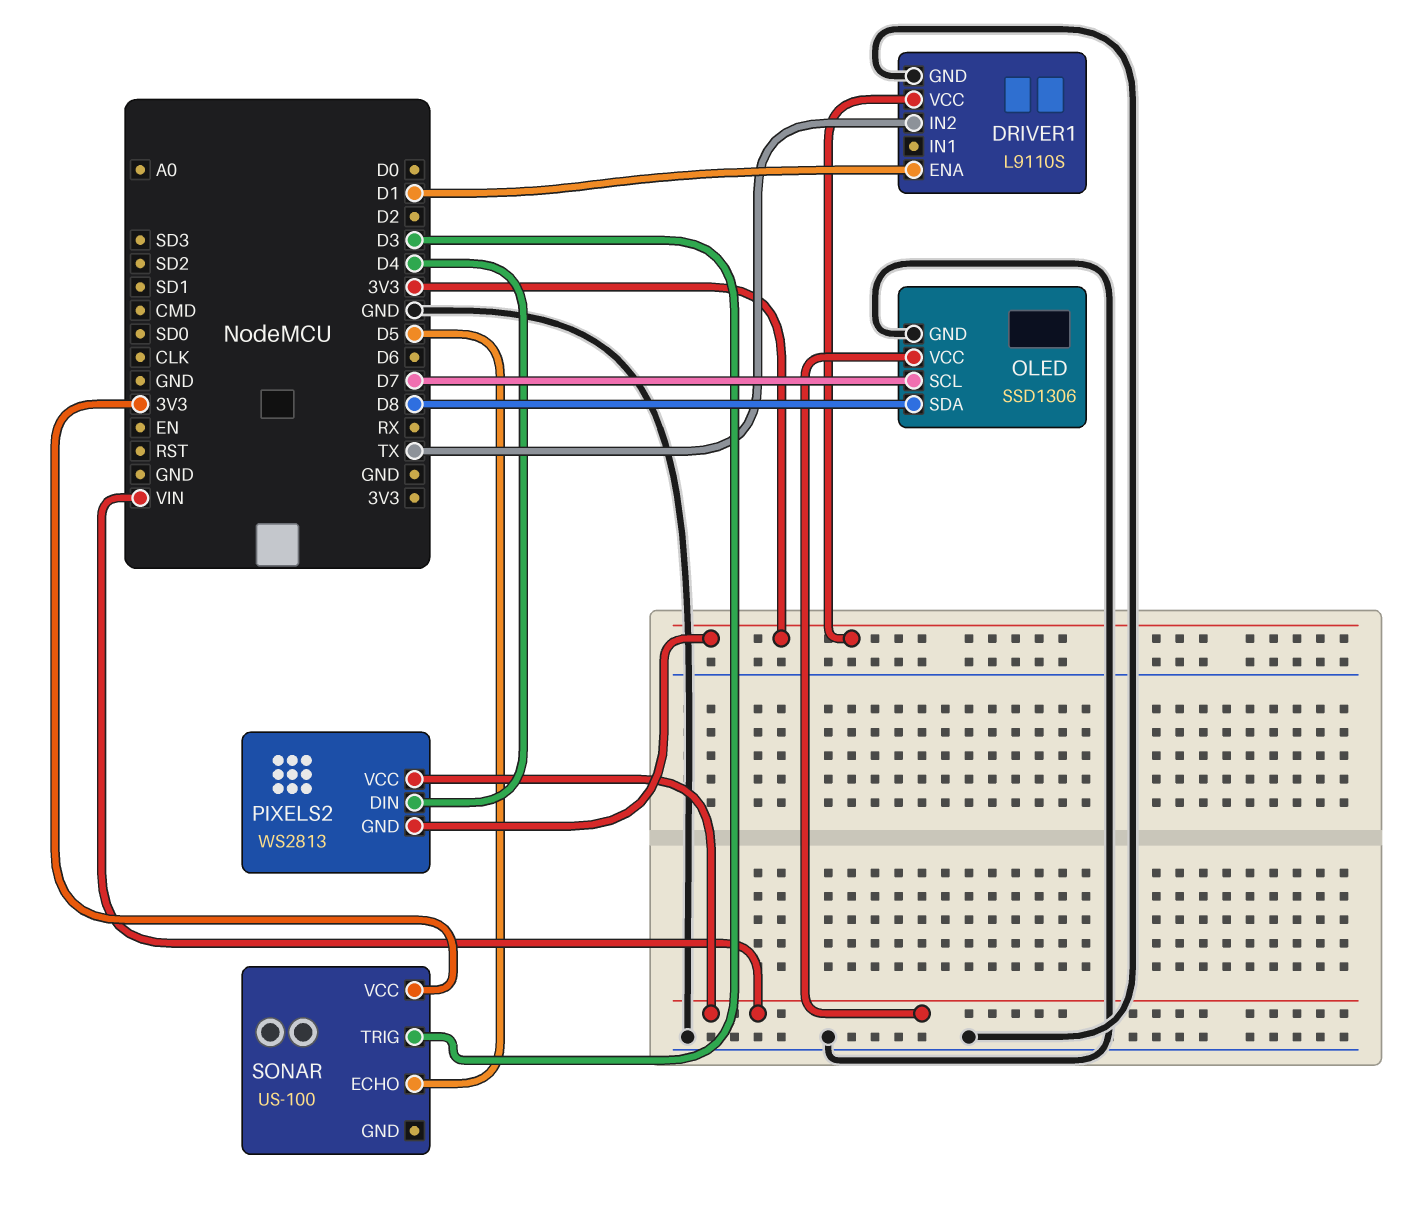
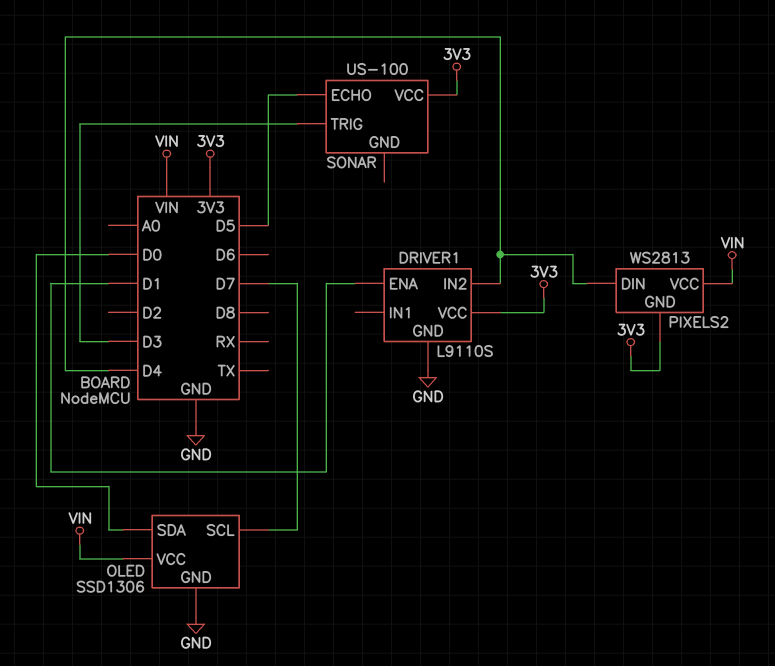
DRIVER1 pin IN2: TX -> D4
OLED pin SDA: D8 -> D0

